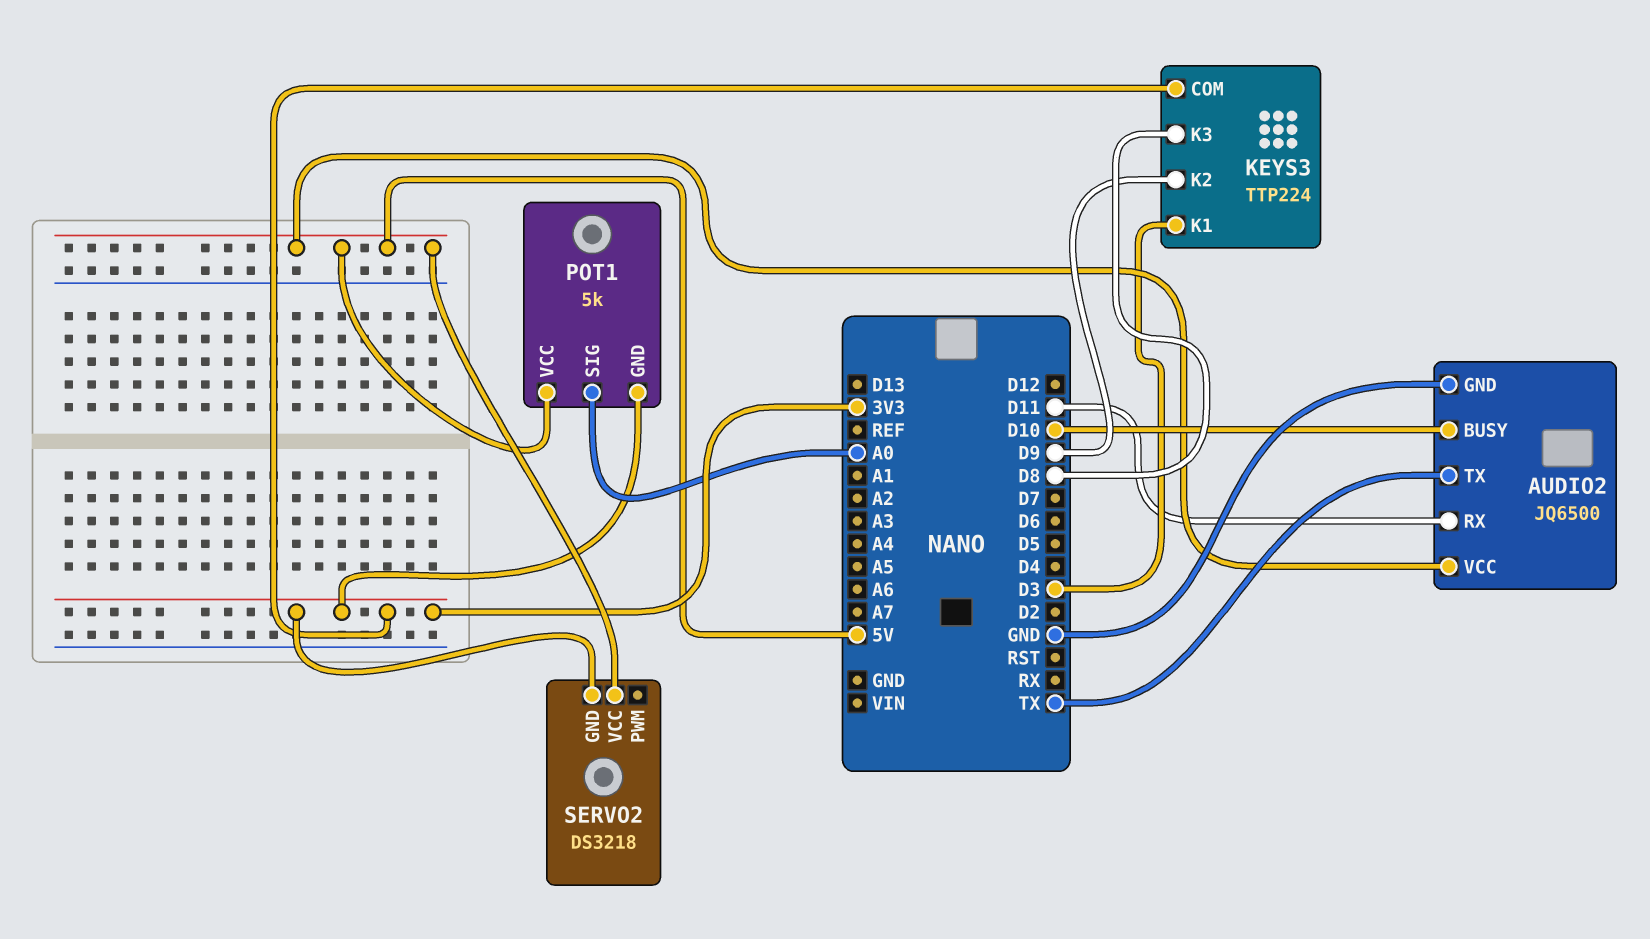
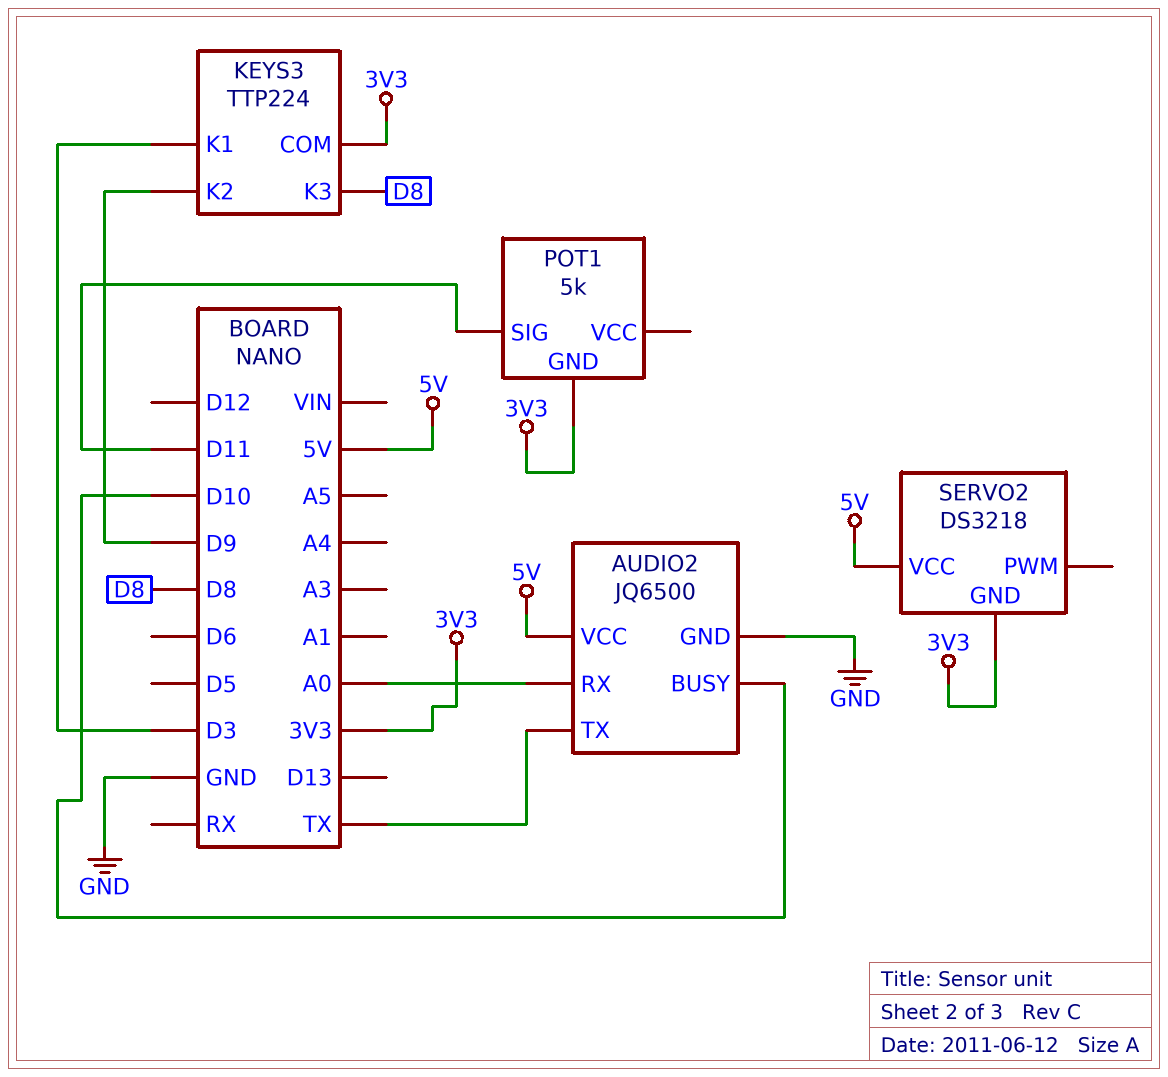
AUDIO2 pin RX: D11 -> A0
POT1 pin SIG: A0 -> D11
POT1 pin VCC: 5V -> none

